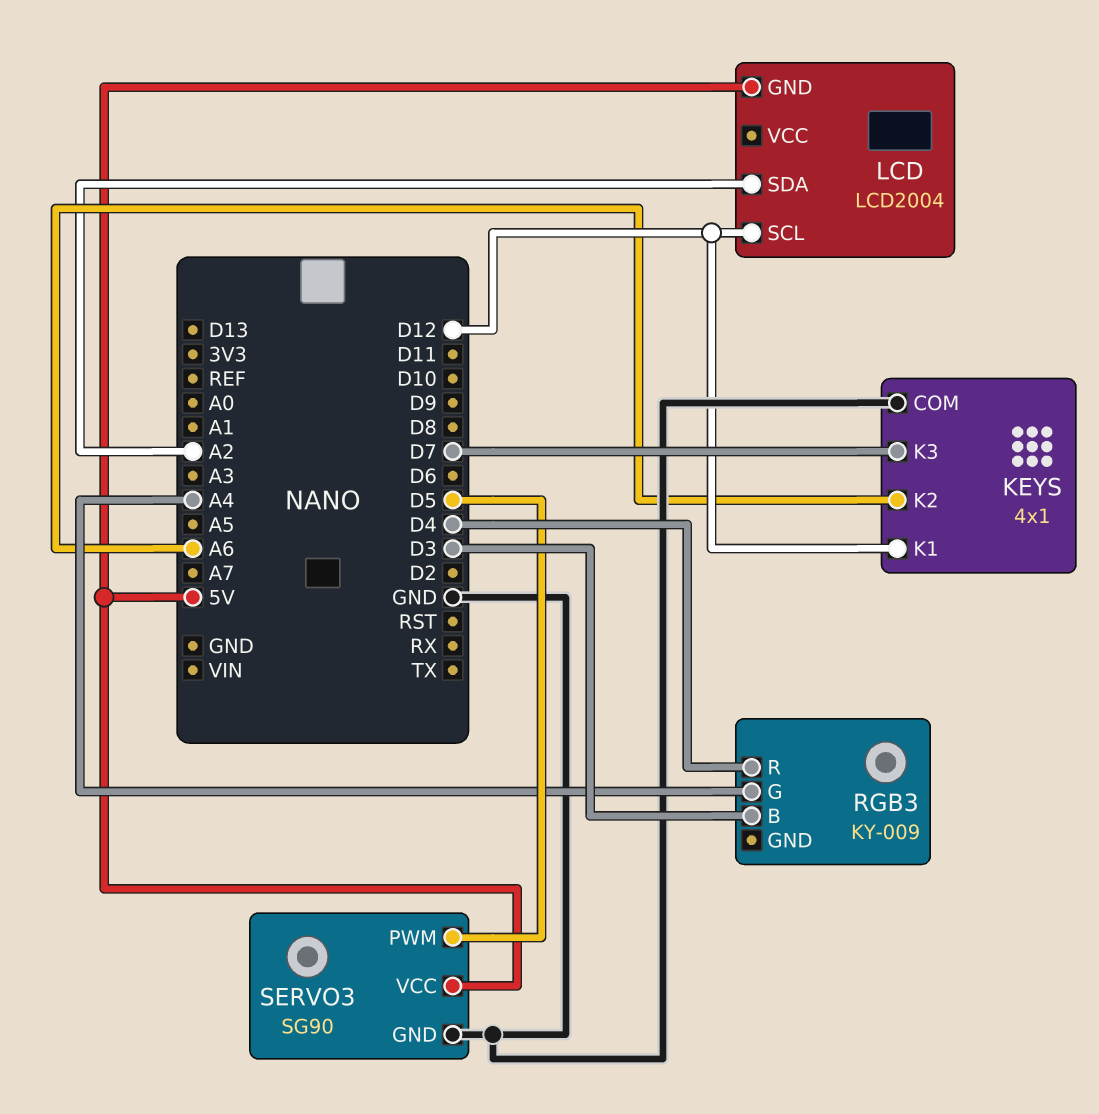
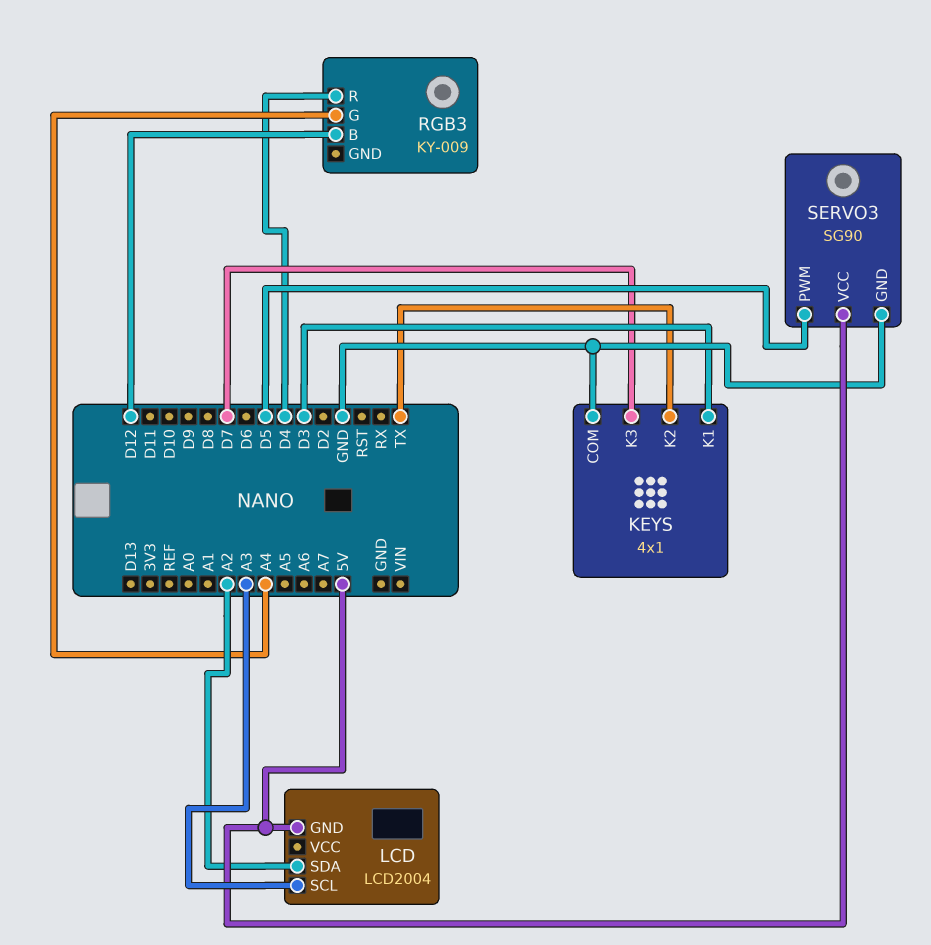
KEYS pin K1: D12 -> D3
KEYS pin K2: A6 -> TX
LCD pin SCL: D12 -> A3
RGB3 pin B: D3 -> D12

